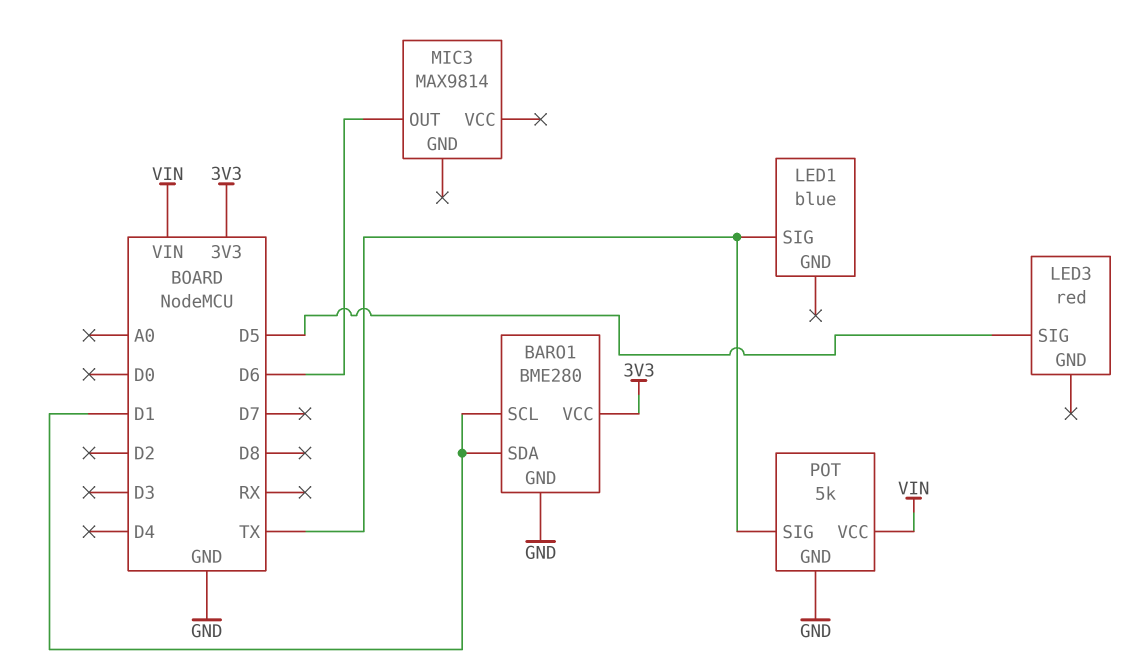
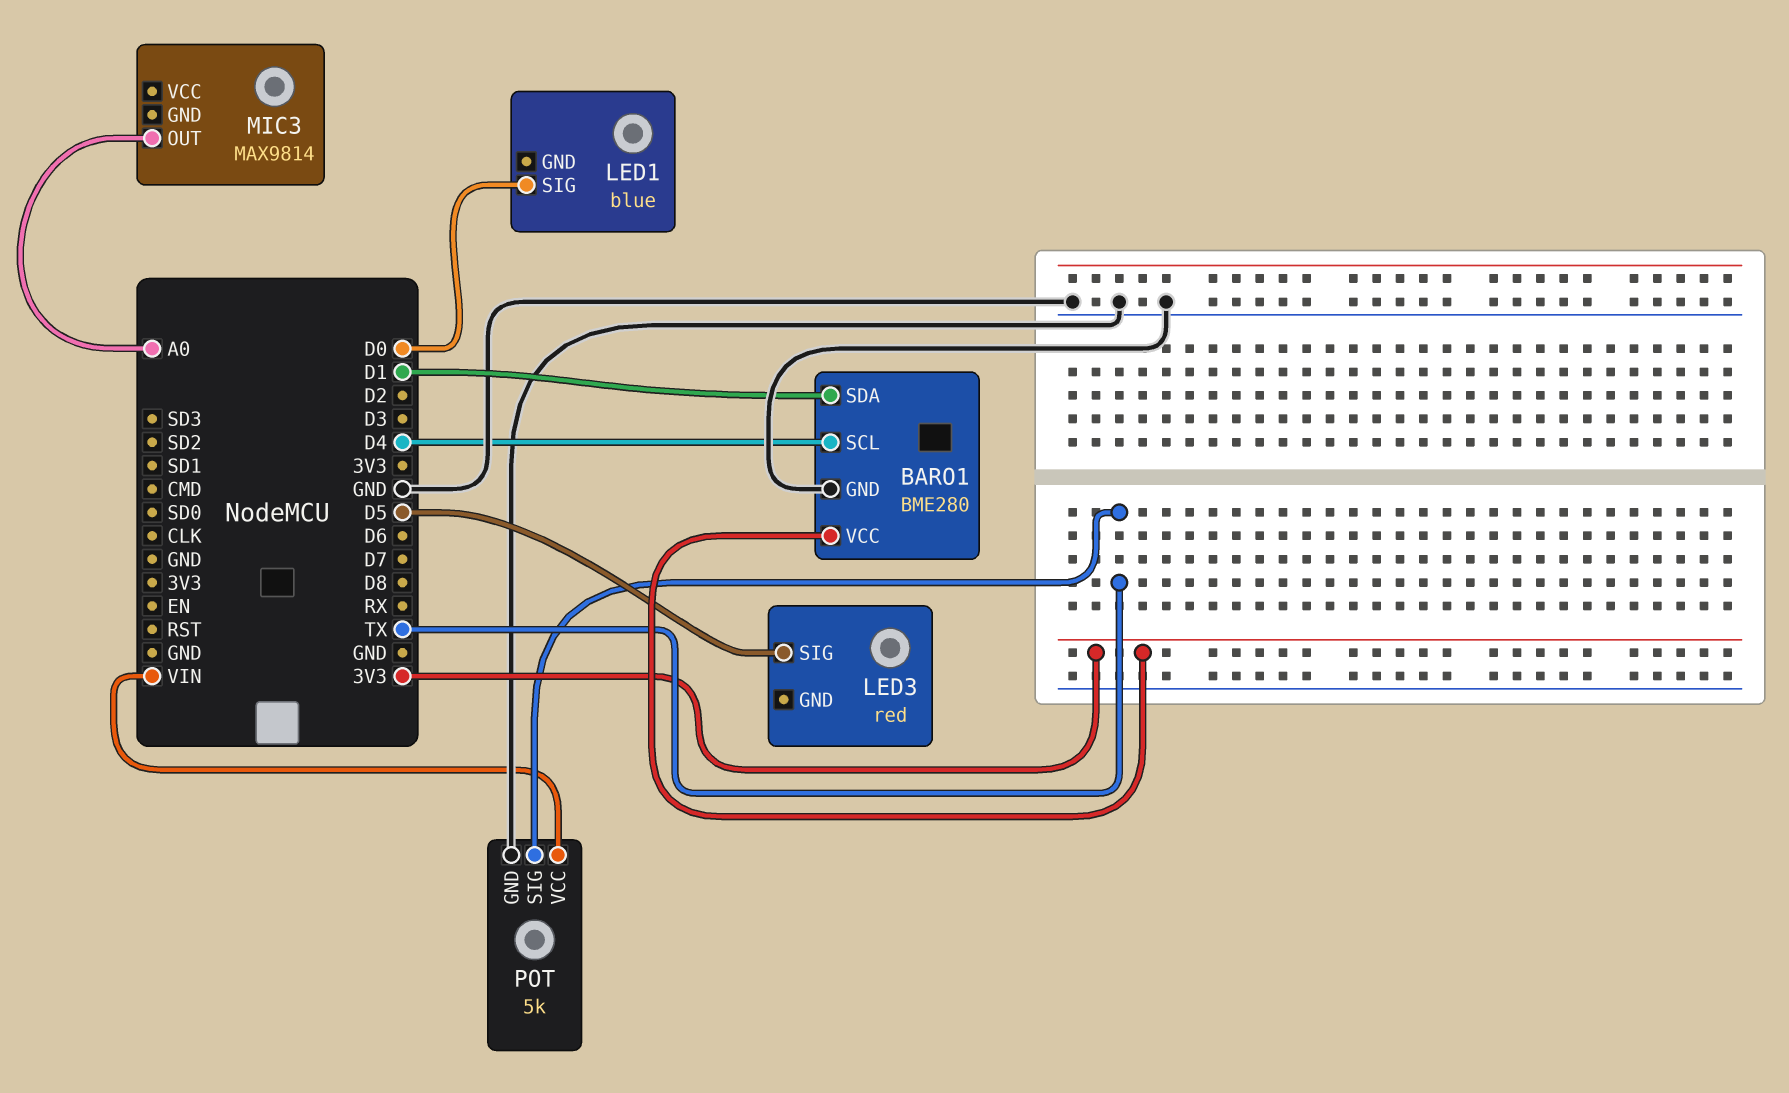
BARO1 pin SCL: D1 -> D4
LED1 pin SIG: TX -> D0
MIC3 pin OUT: D6 -> A0

